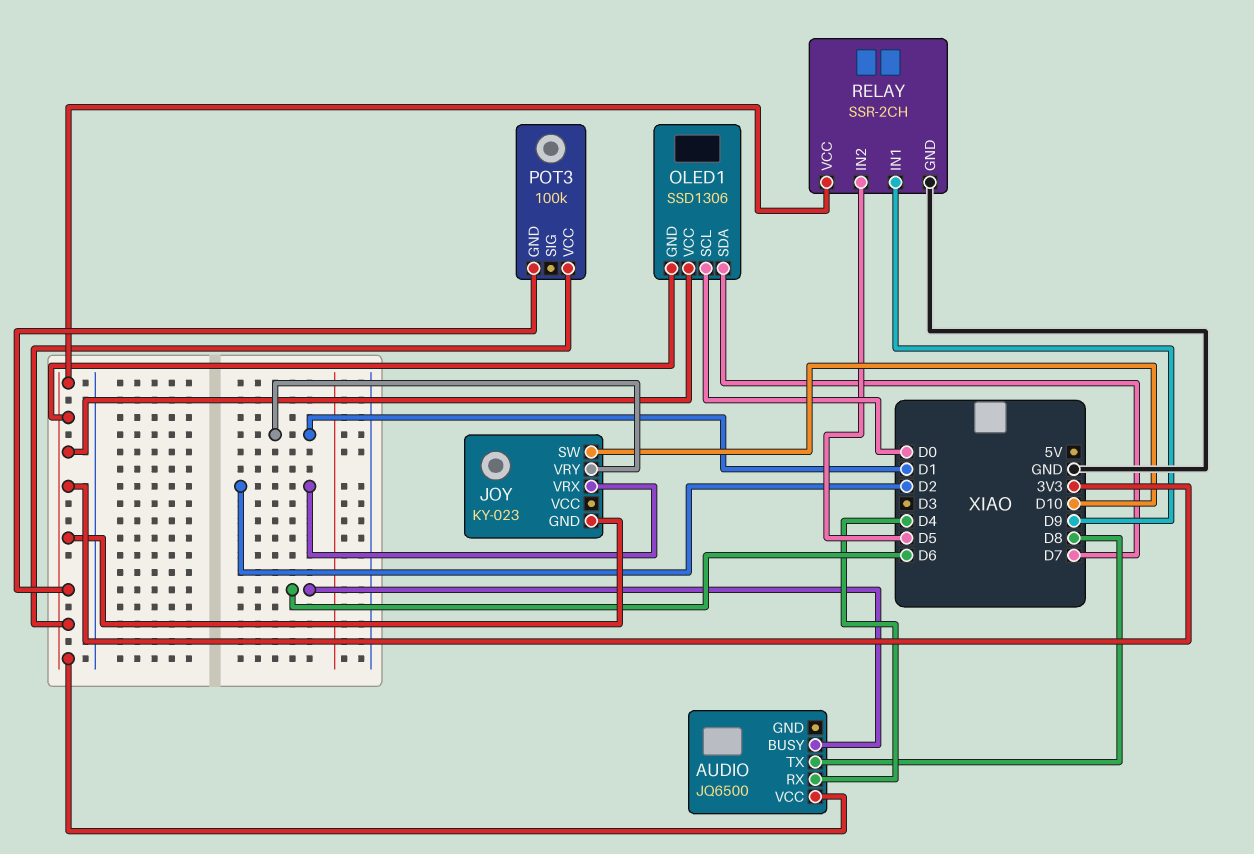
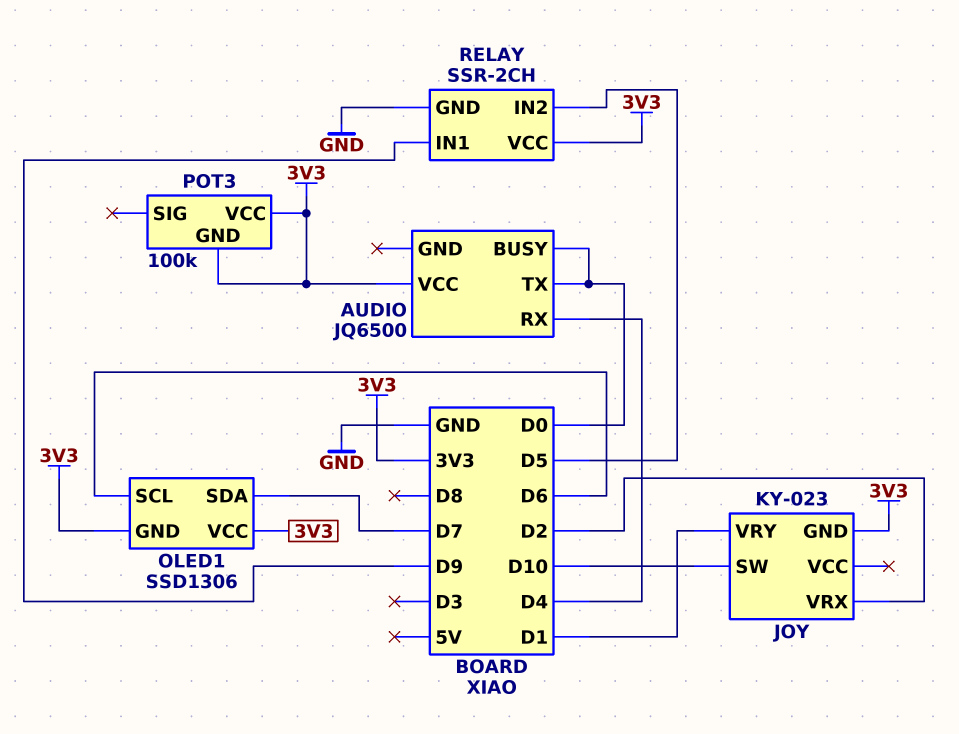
AUDIO pin BUSY: D6 -> D0
AUDIO pin TX: D8 -> D0
OLED1 pin SCL: D0 -> D6

